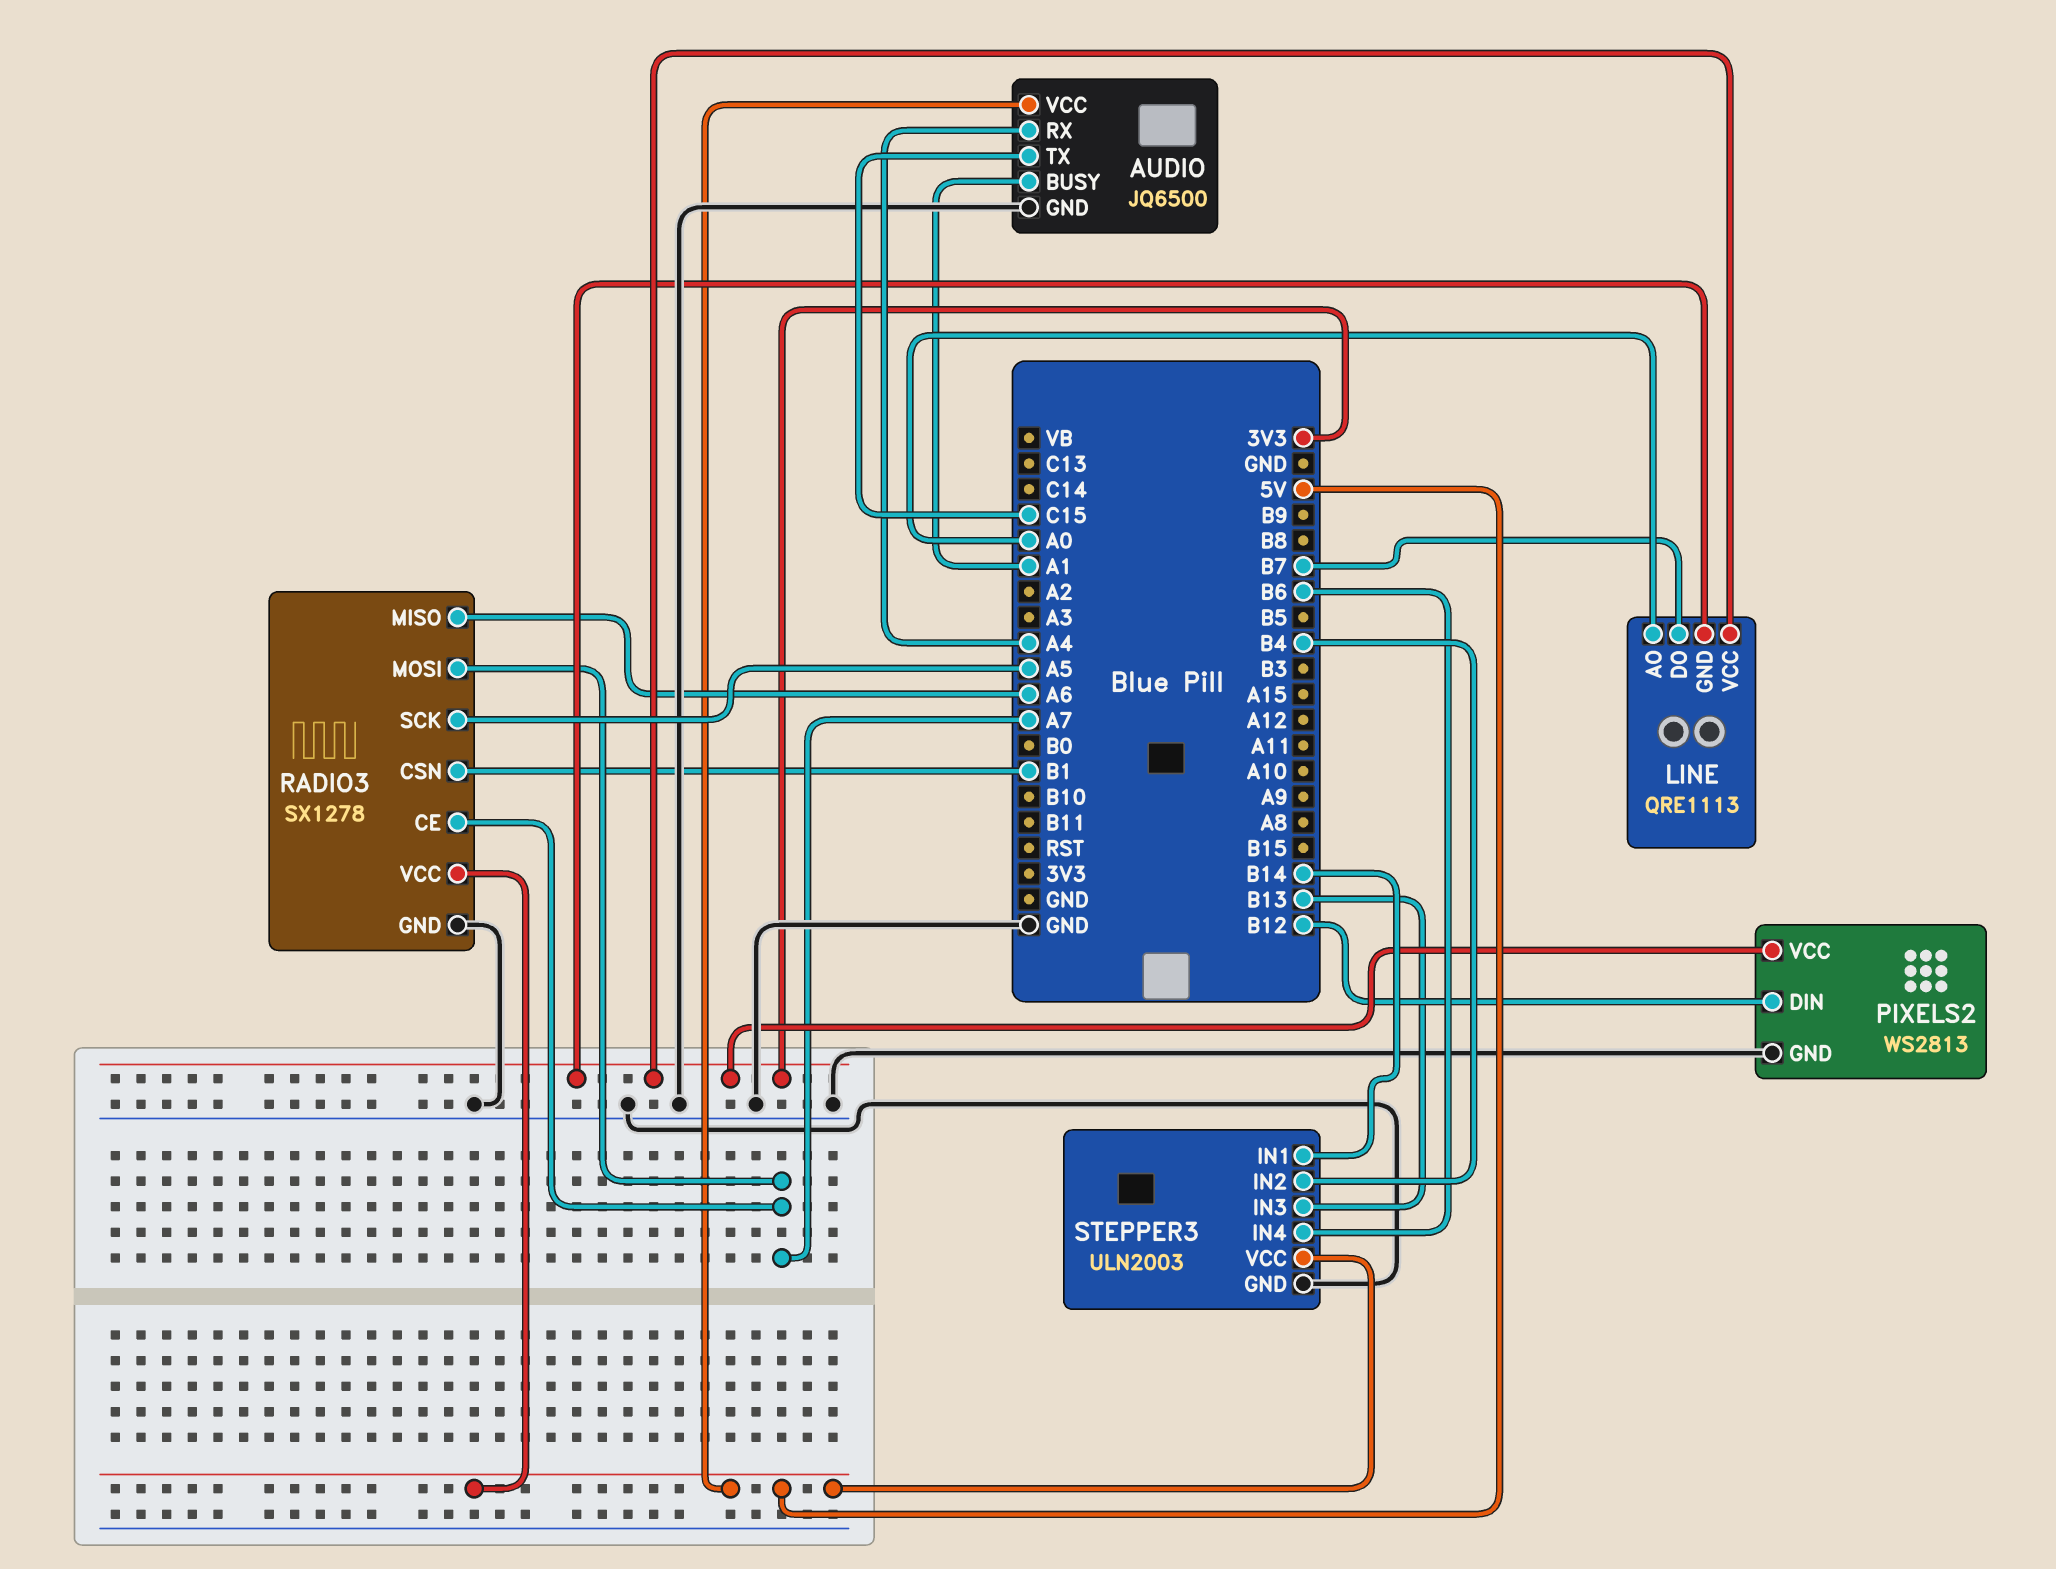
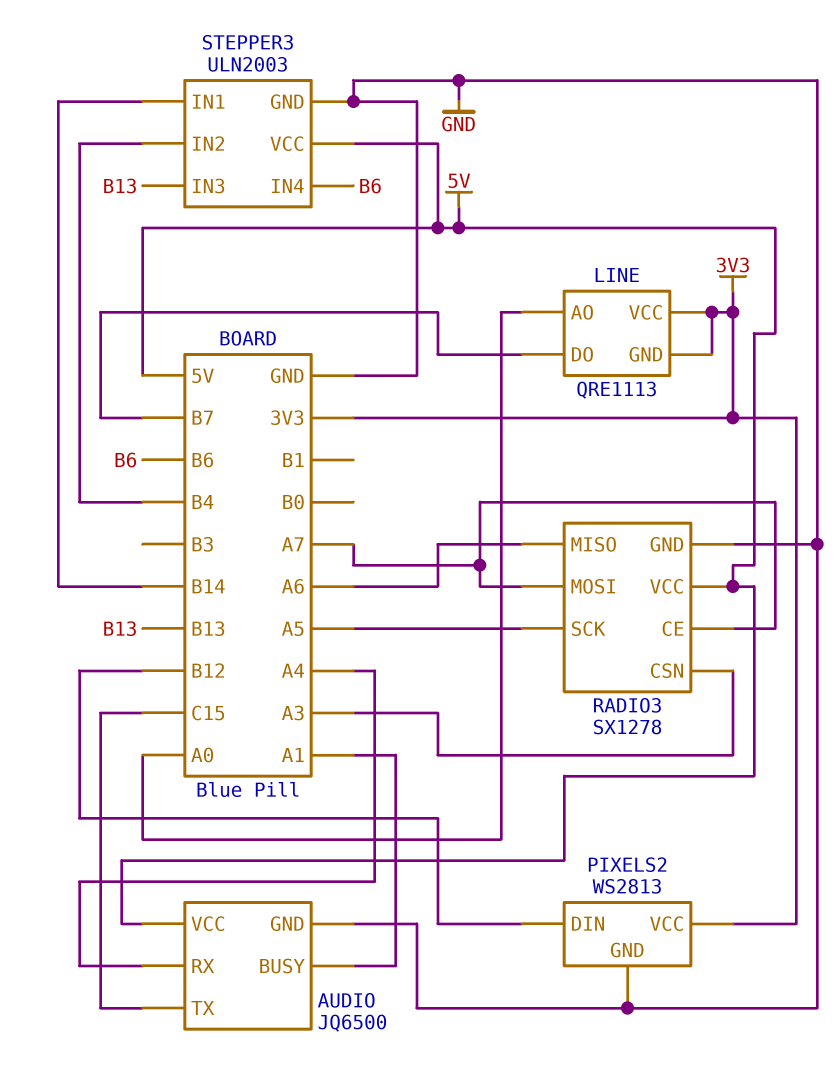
RADIO3 pin CSN: B1 -> A3

